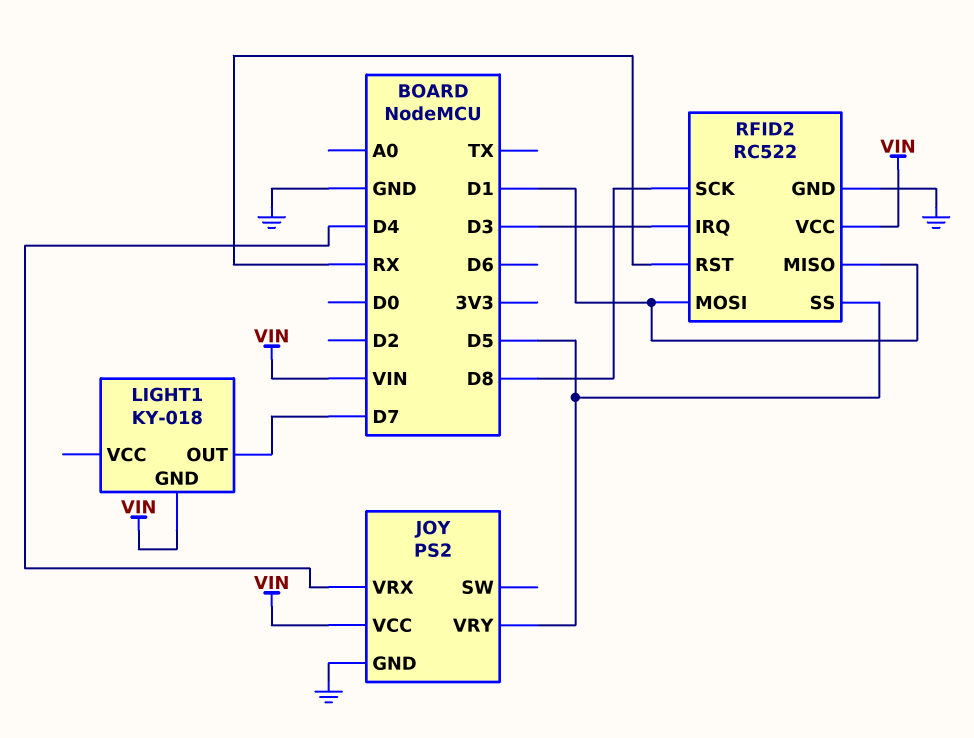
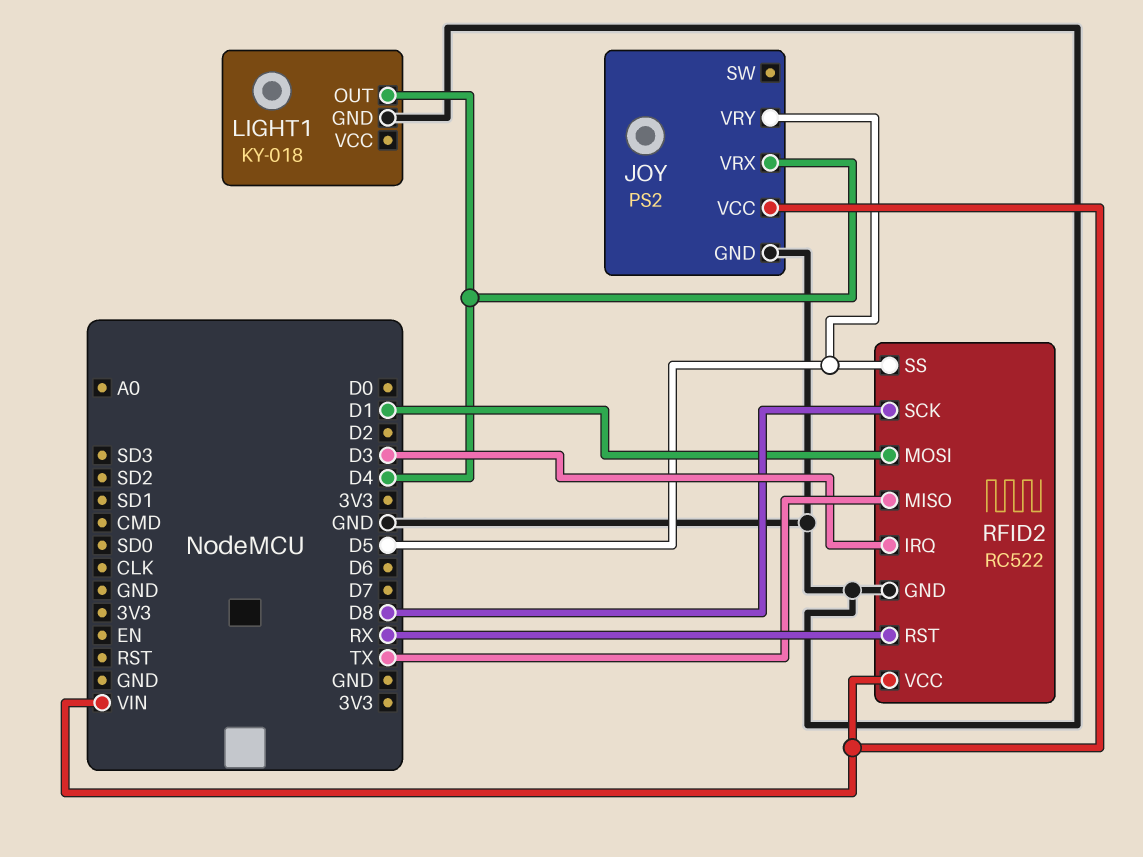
LIGHT1 pin GND: VIN -> GND
LIGHT1 pin OUT: D7 -> D4
RFID2 pin MISO: D1 -> TX

